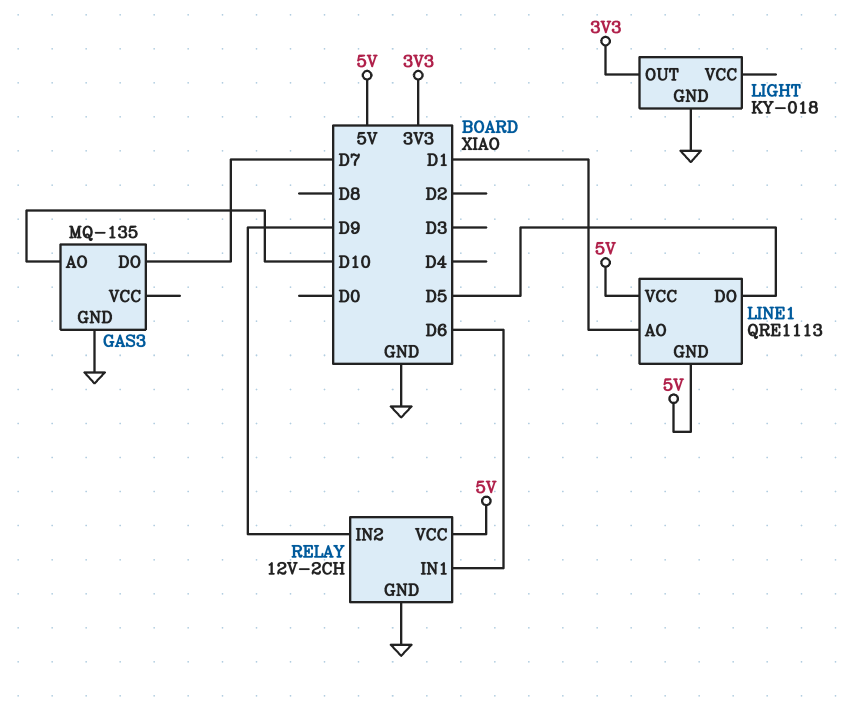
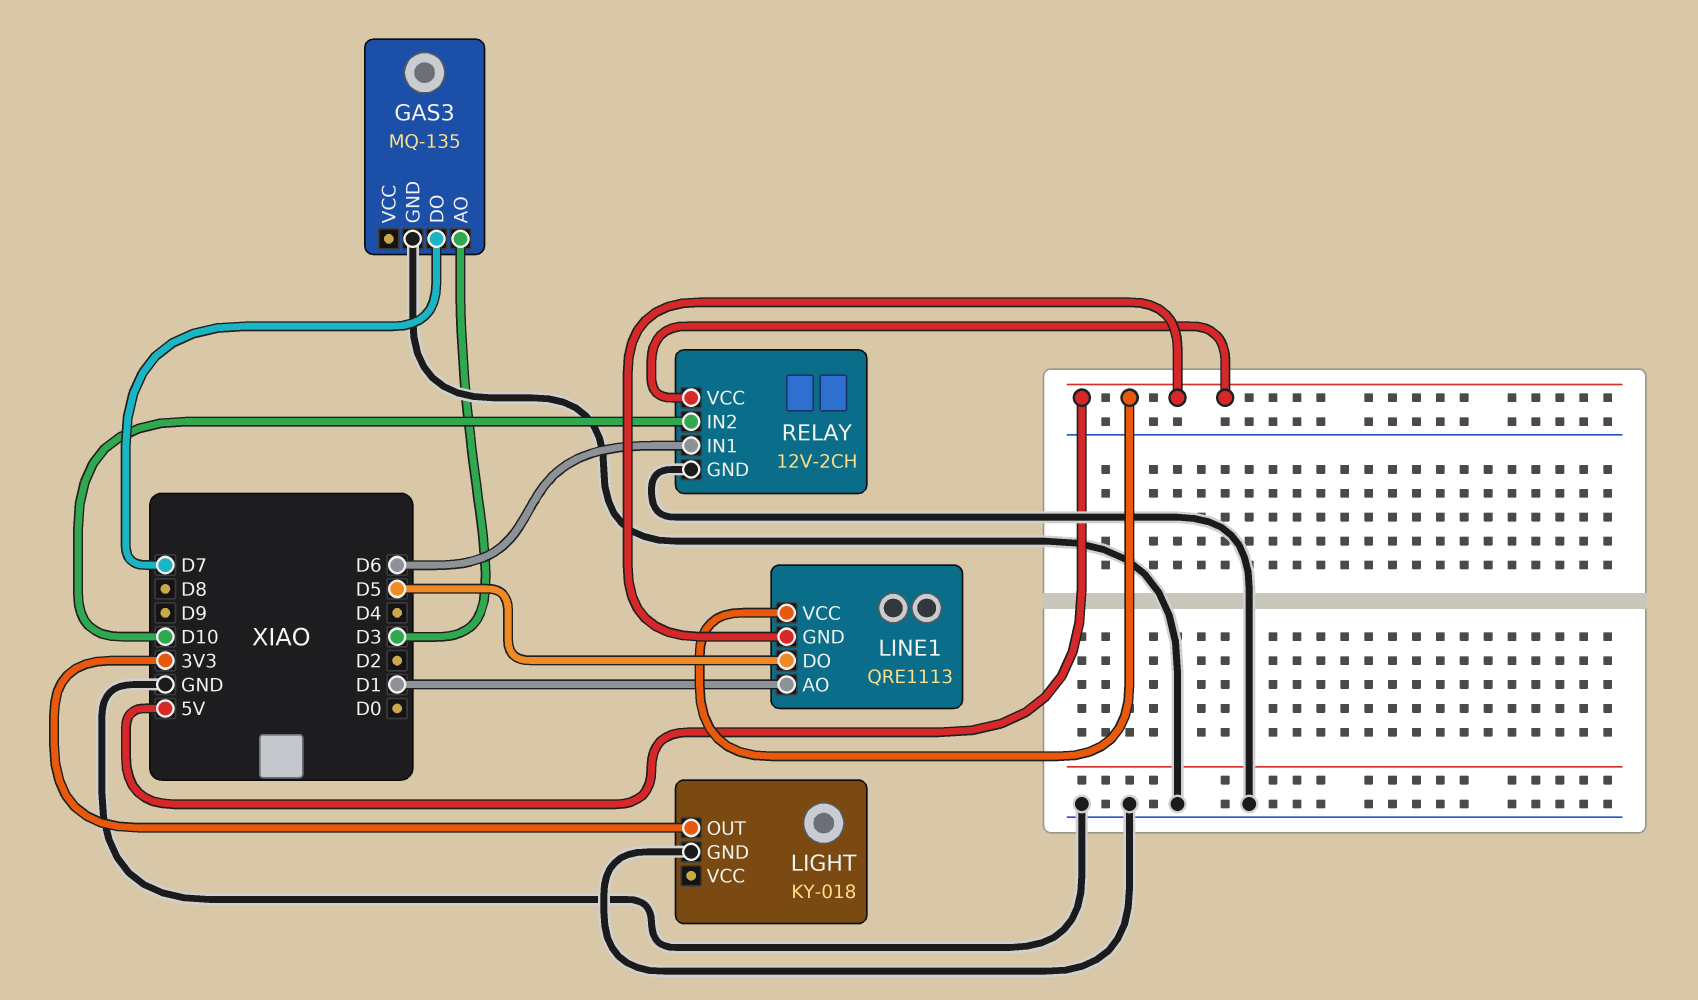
GAS3 pin AO: D10 -> D3
RELAY pin IN2: D9 -> D10

